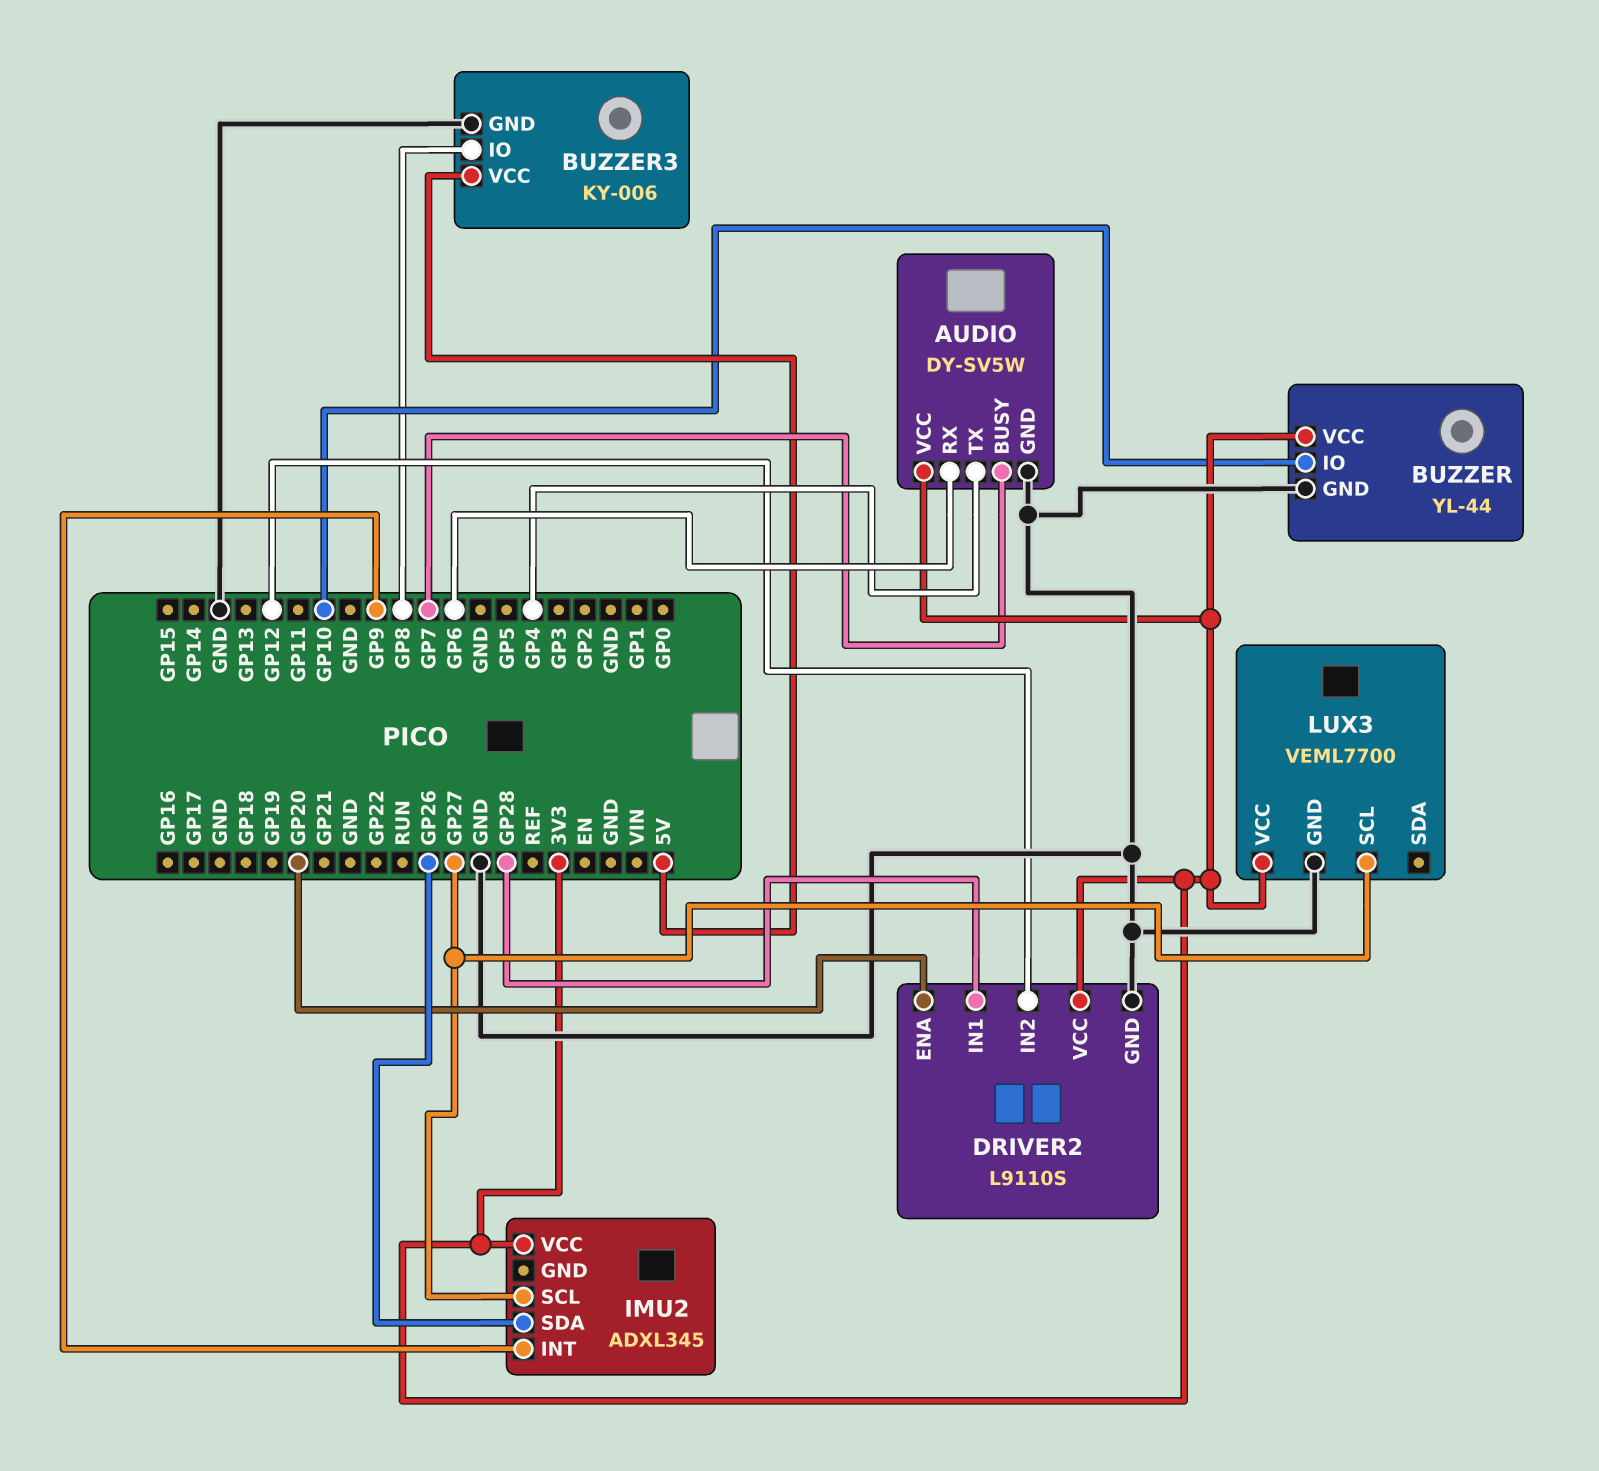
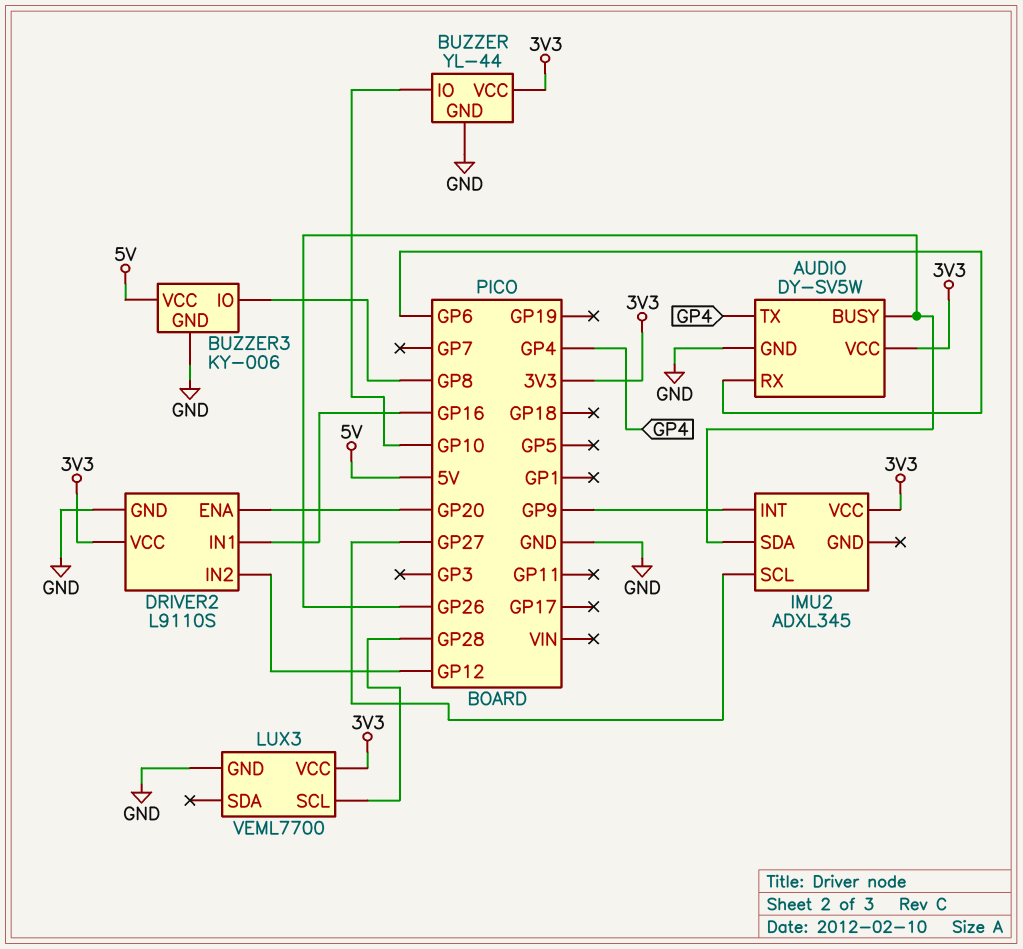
AUDIO pin BUSY: GP7 -> GP26
DRIVER2 pin IN1: GP28 -> GP16
LUX3 pin SCL: GP27 -> GP28

